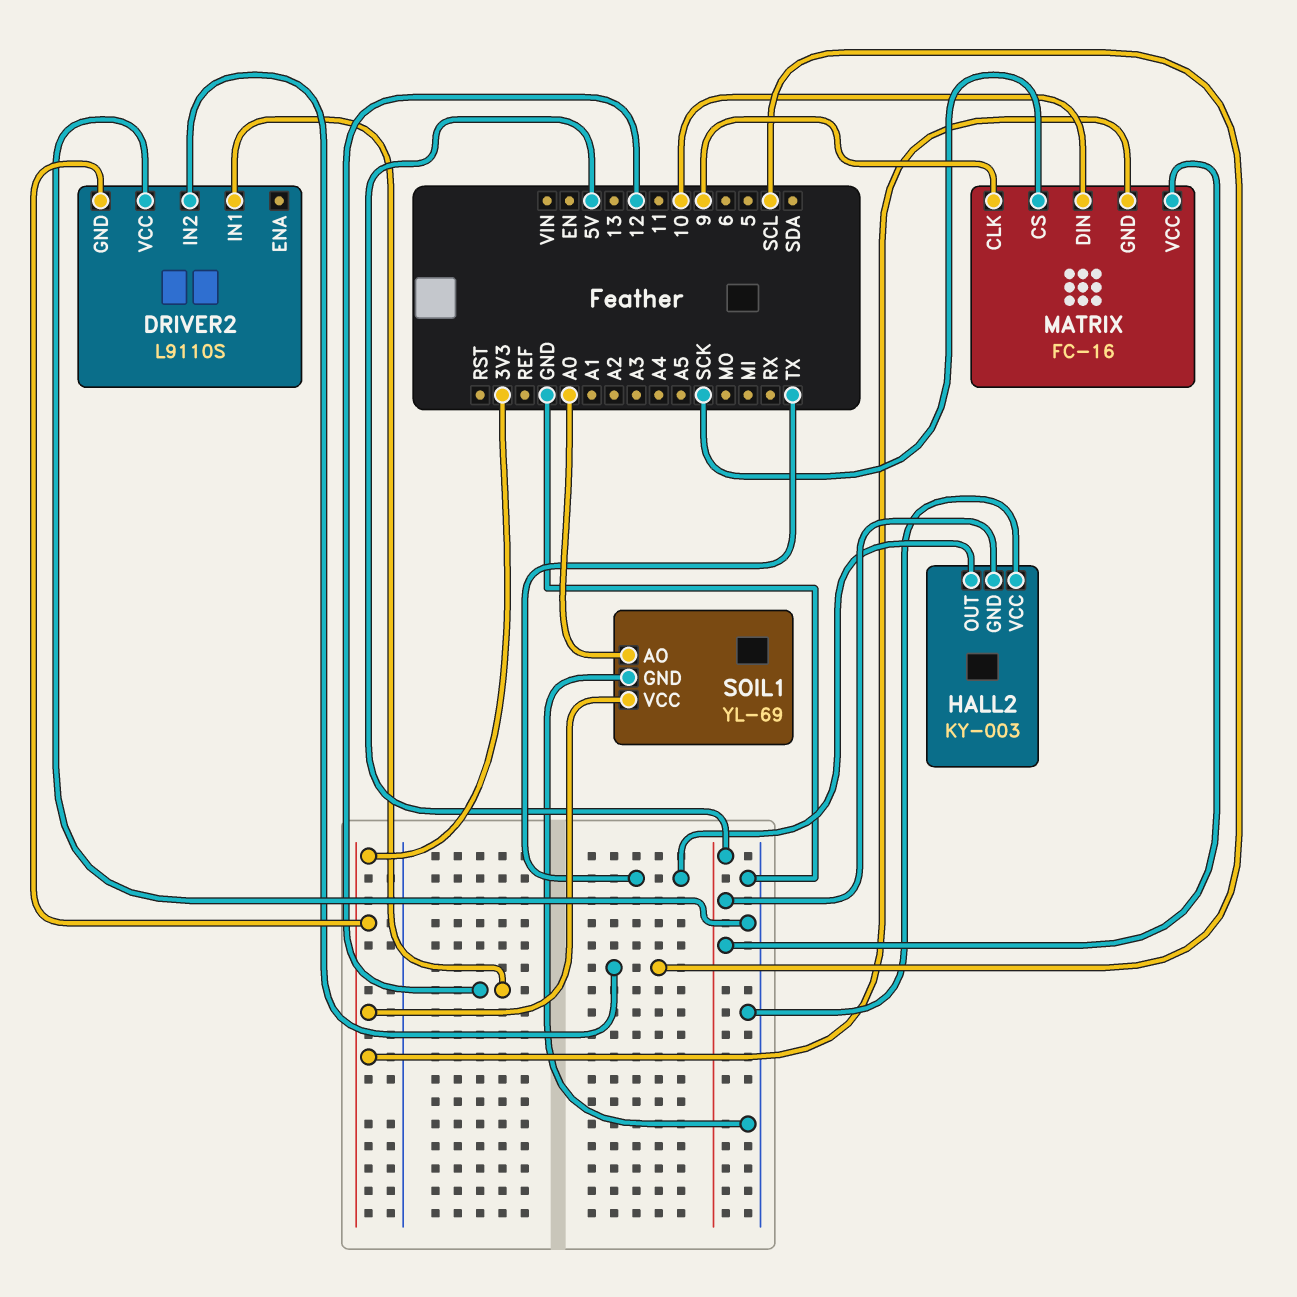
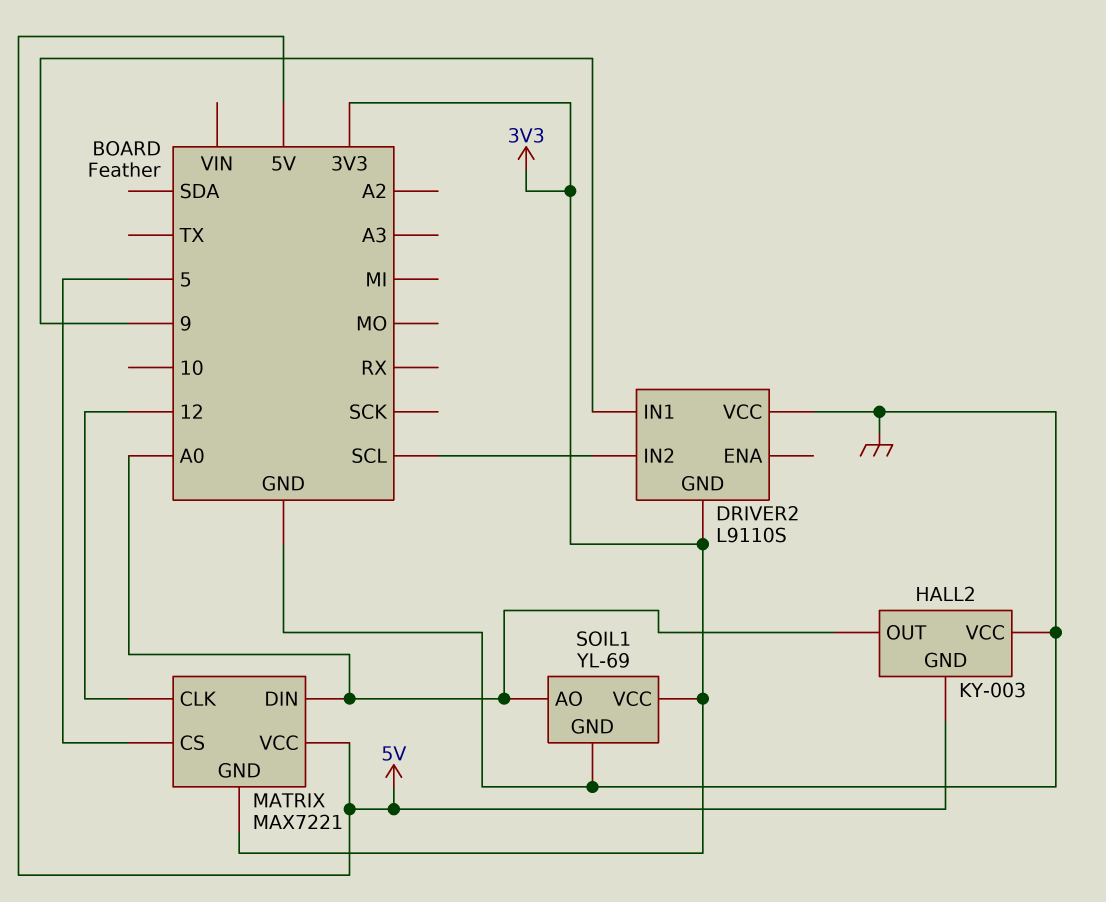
DRIVER2 pin IN1: 12 -> 9
HALL2 pin OUT: TX -> A0
MATRIX: FC-16 -> MAX7221
MATRIX pin CLK: 9 -> 12
MATRIX pin CS: SCK -> 5
MATRIX pin DIN: 10 -> A0

